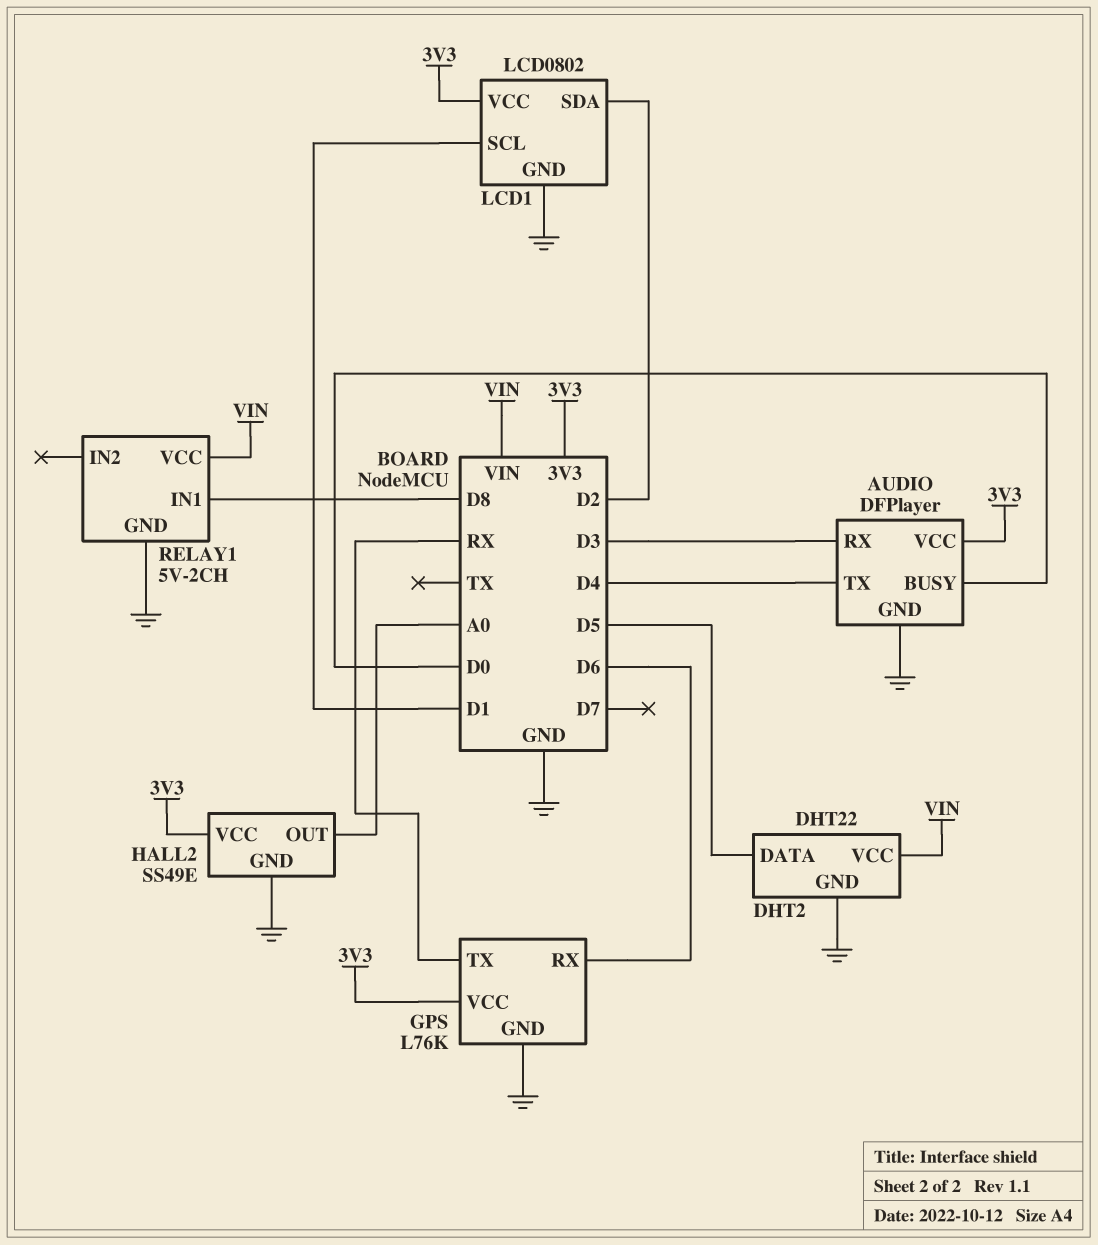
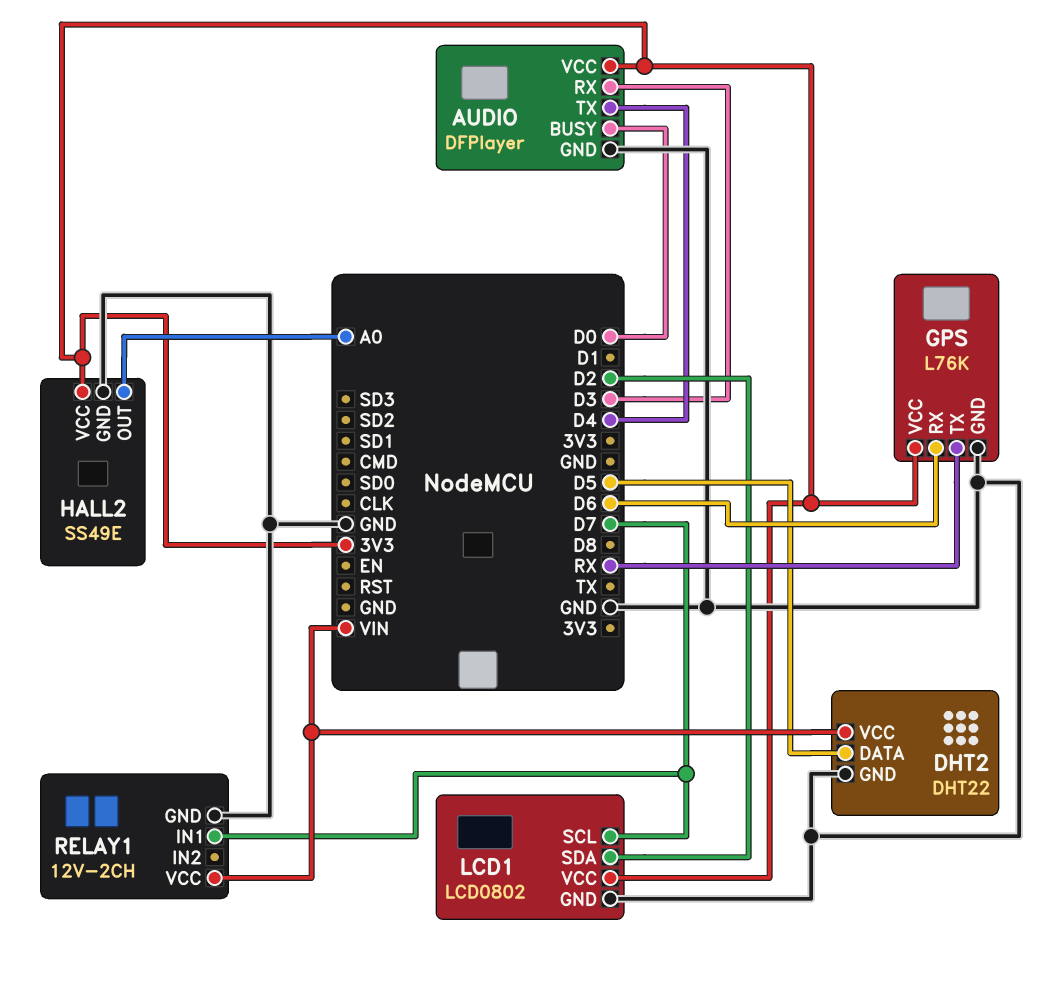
LCD1 pin SCL: D1 -> D7
RELAY1: 5V-2CH -> 12V-2CH
RELAY1 pin IN1: D8 -> D7

